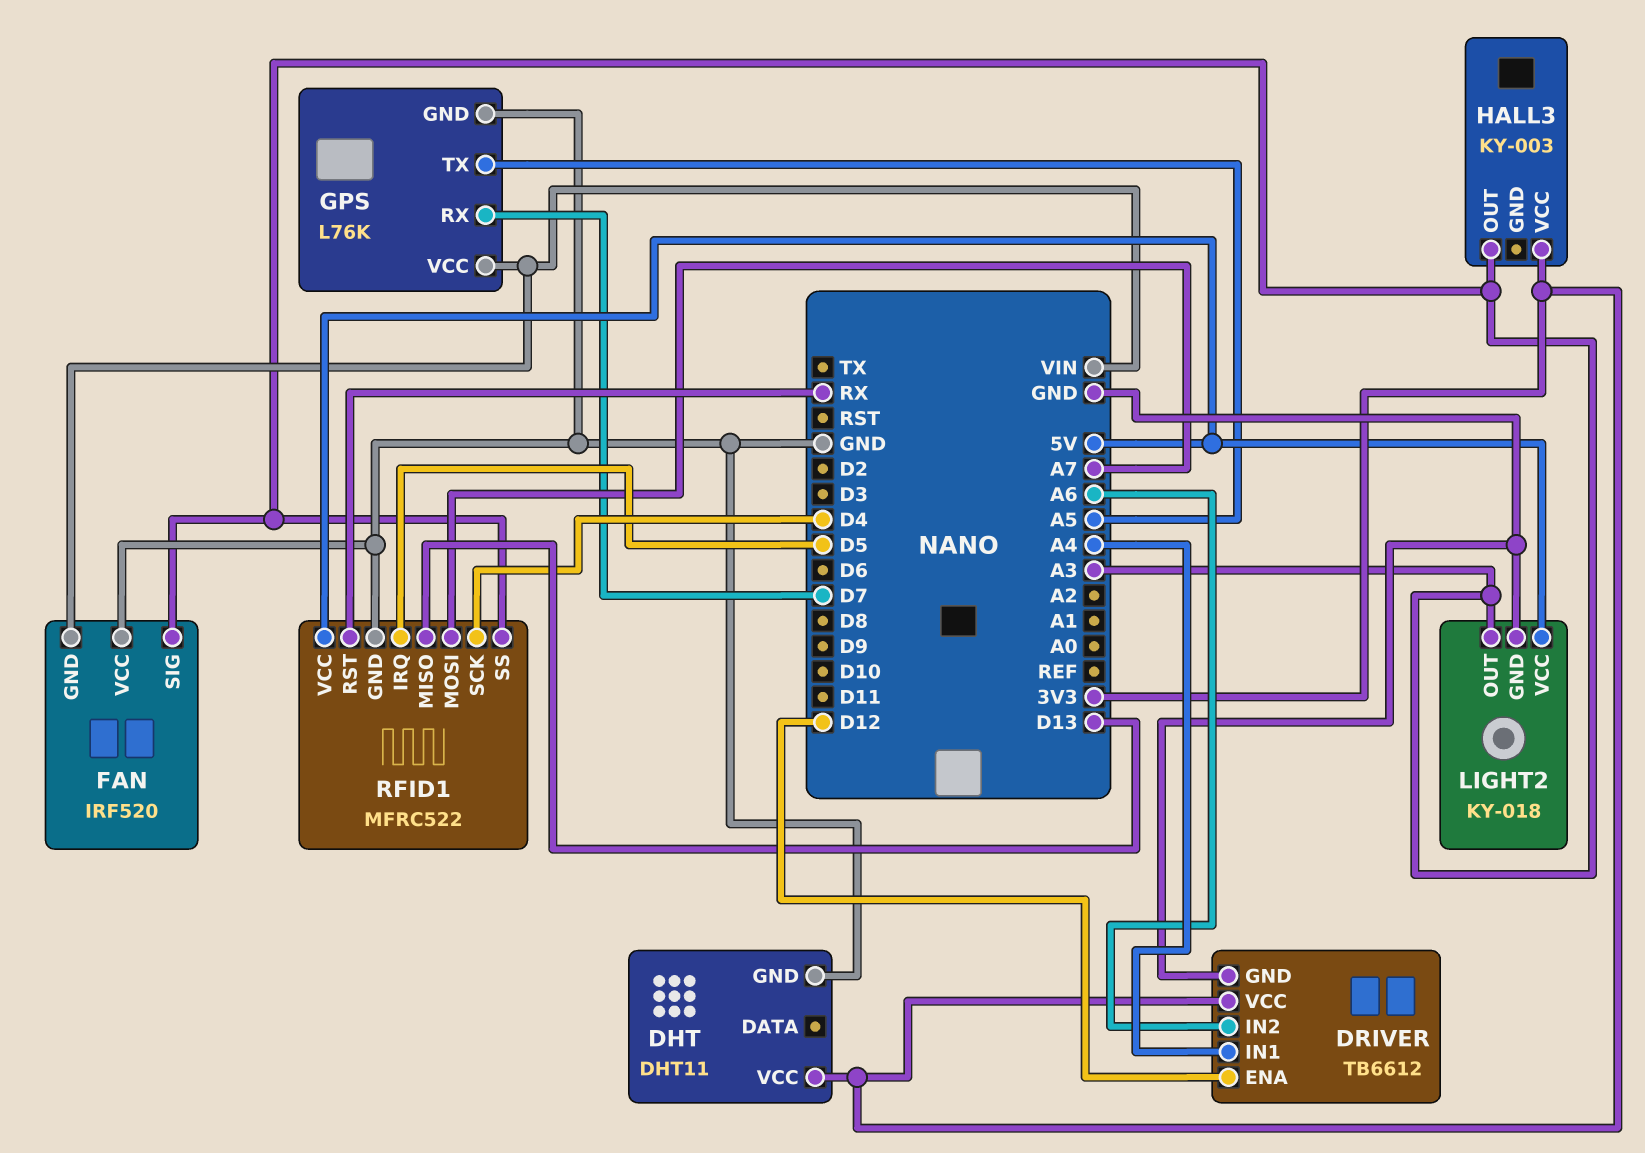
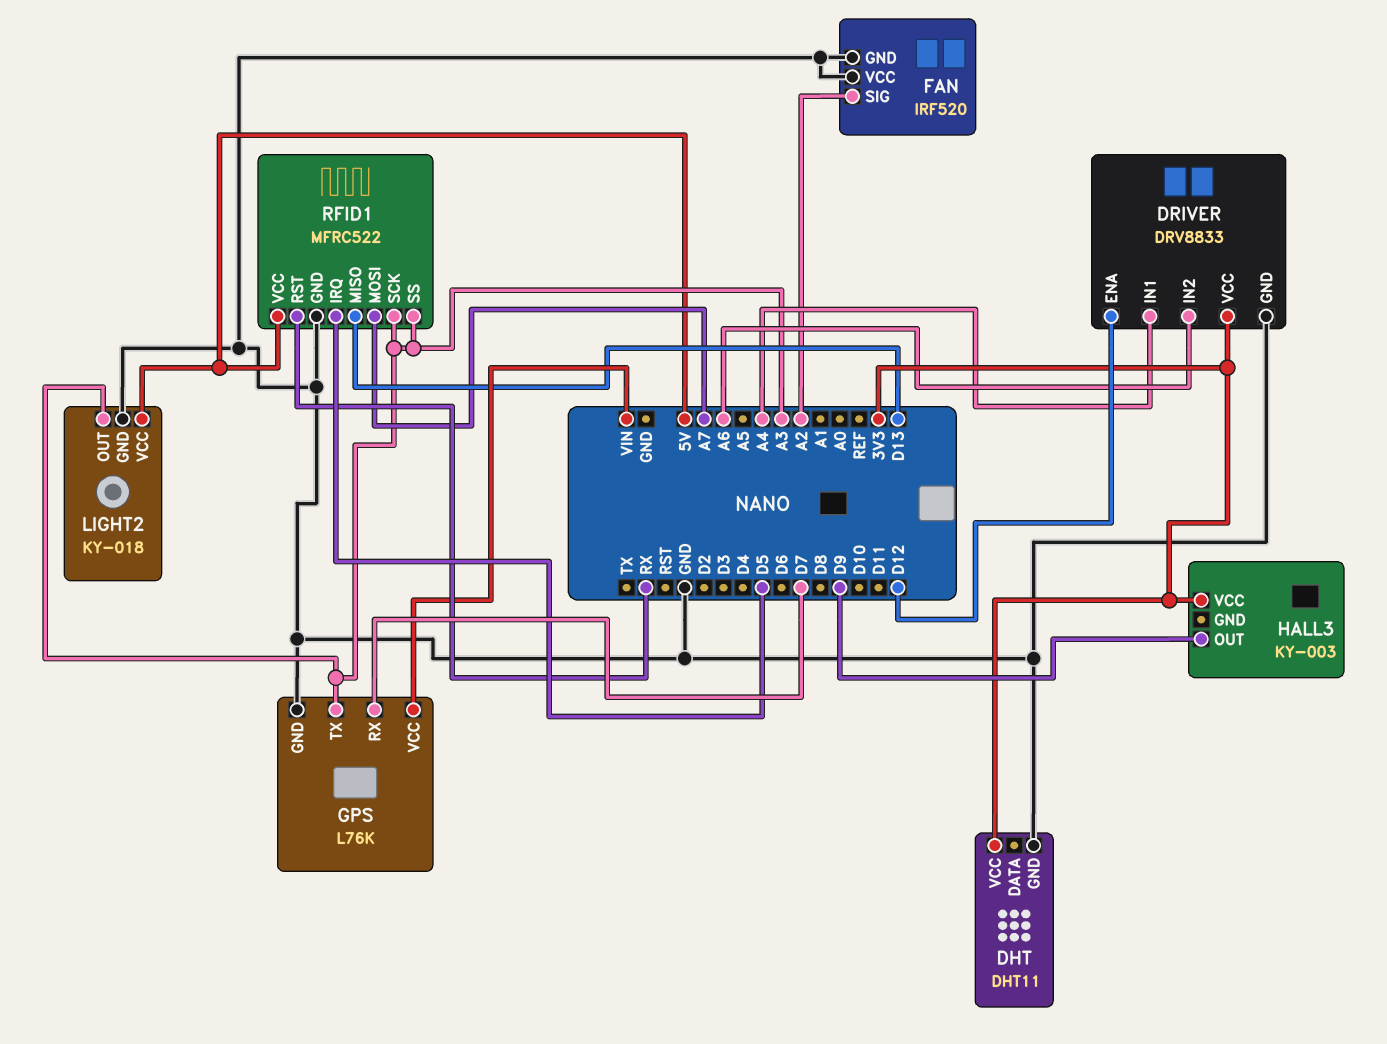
DRIVER: TB6612 -> DRV8833
FAN pin GND: VIN -> GND
FAN pin SIG: A3 -> A2
GPS pin TX: A5 -> A3
HALL3 pin OUT: A3 -> D9
RFID1 pin SCK: D4 -> A3

